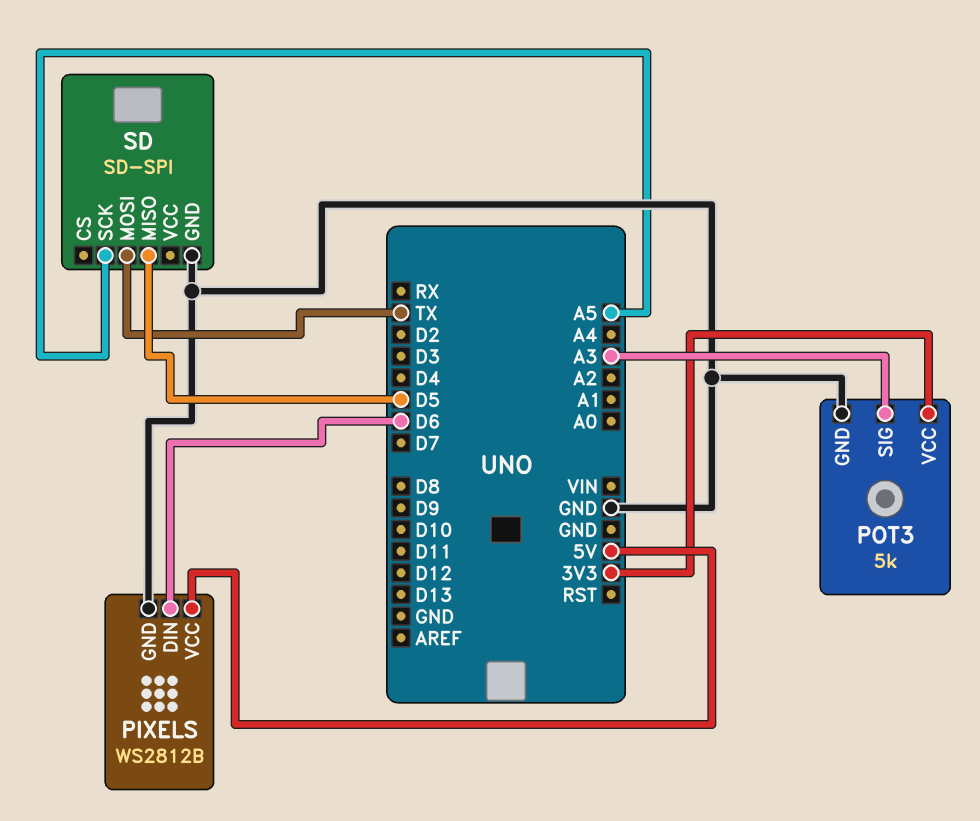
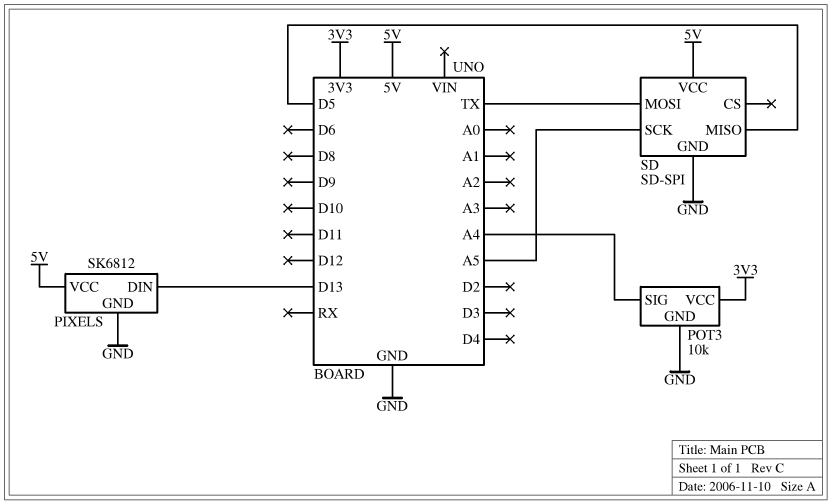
PIXELS: WS2812B -> SK6812
PIXELS pin DIN: D6 -> D13
POT3: 5k -> 10k
POT3 pin SIG: A3 -> A4
SD pin VCC: none -> 5V

